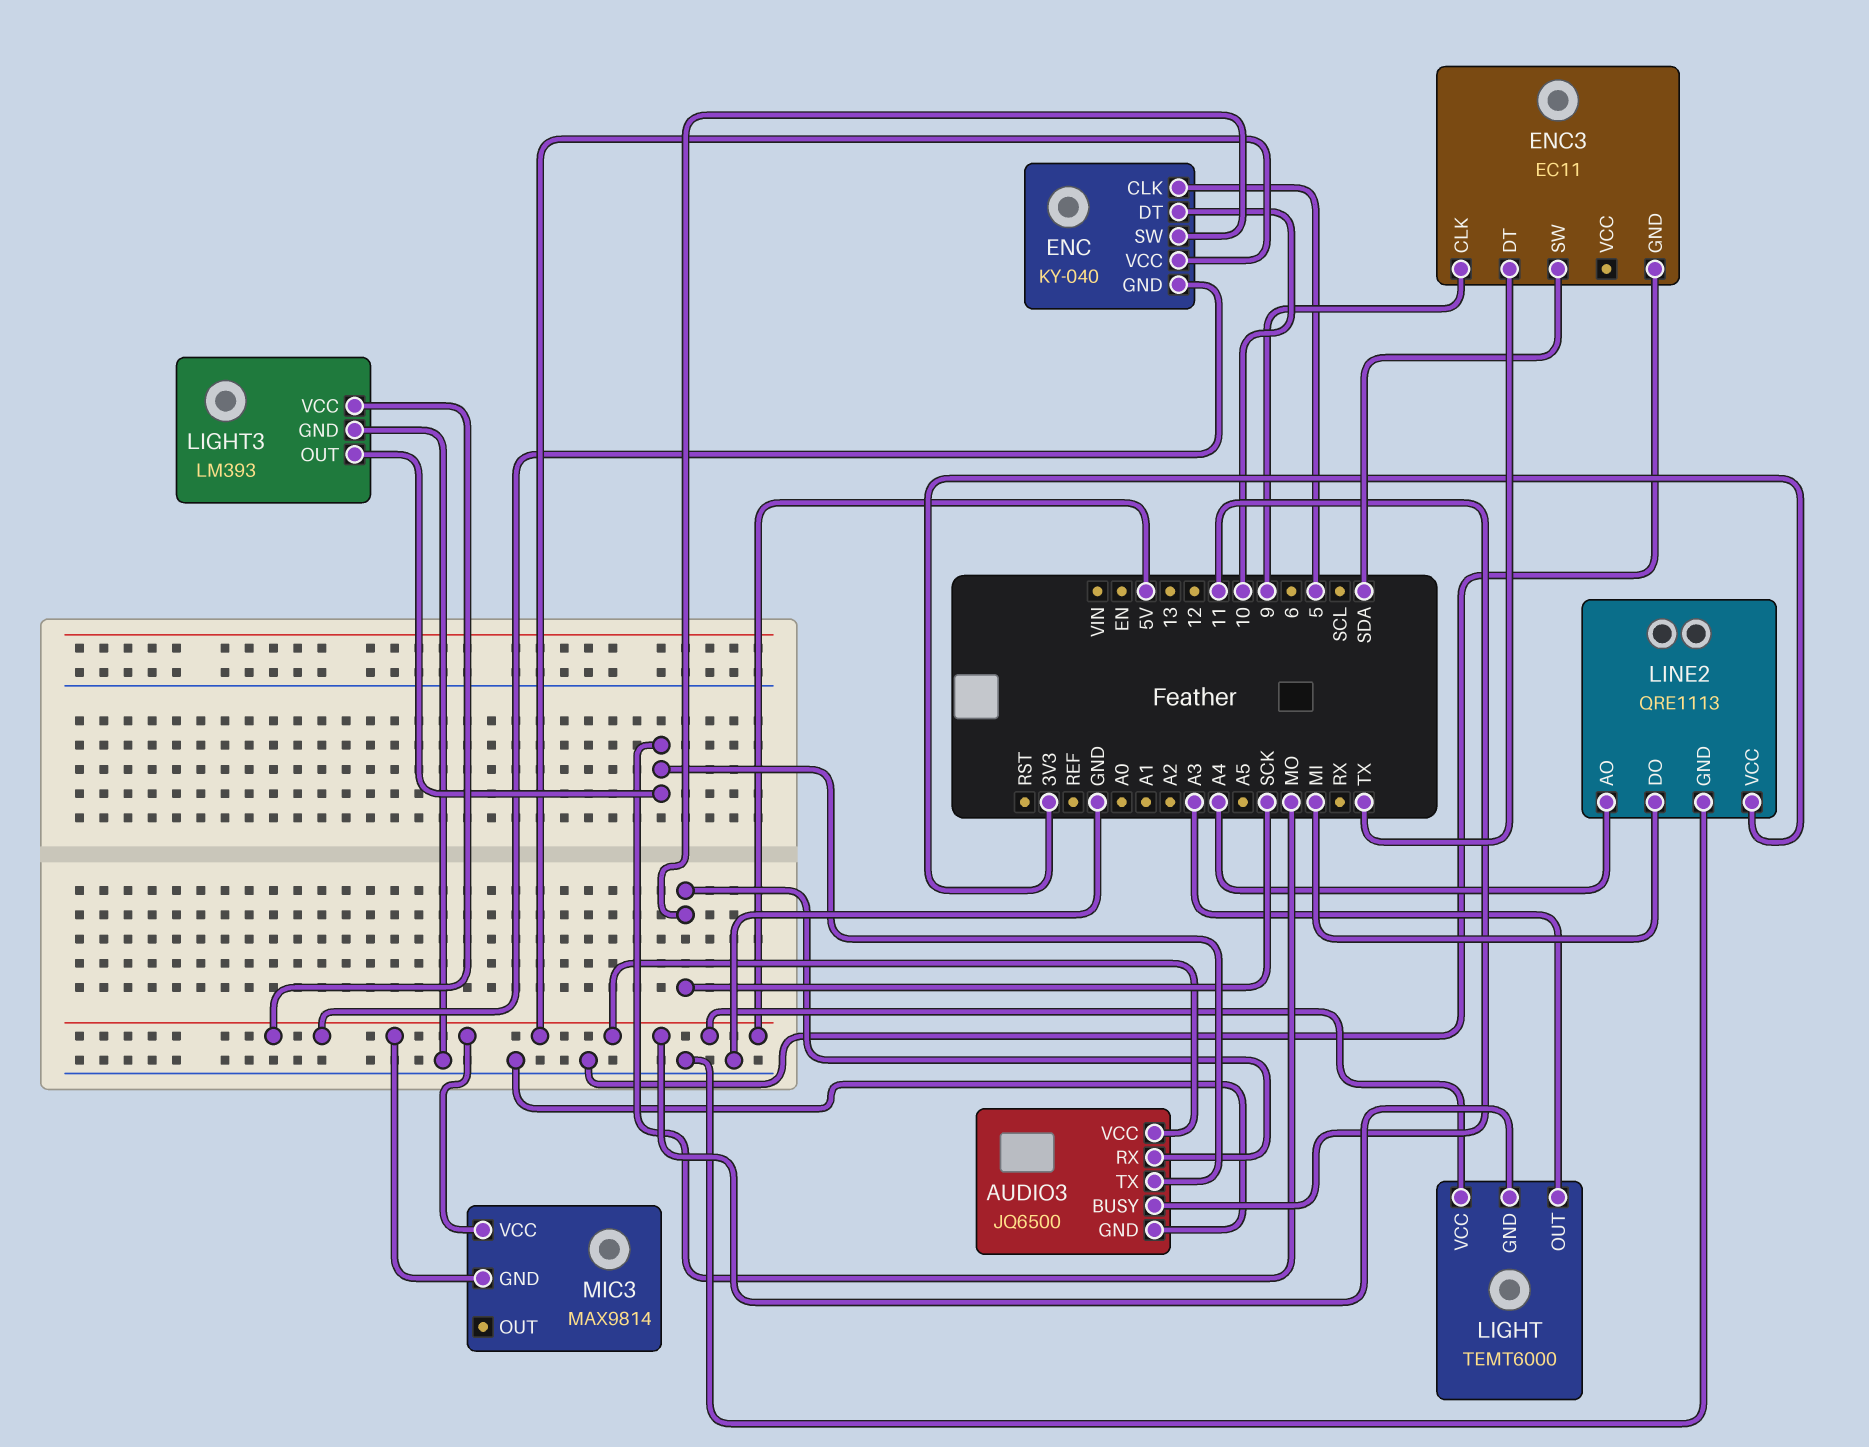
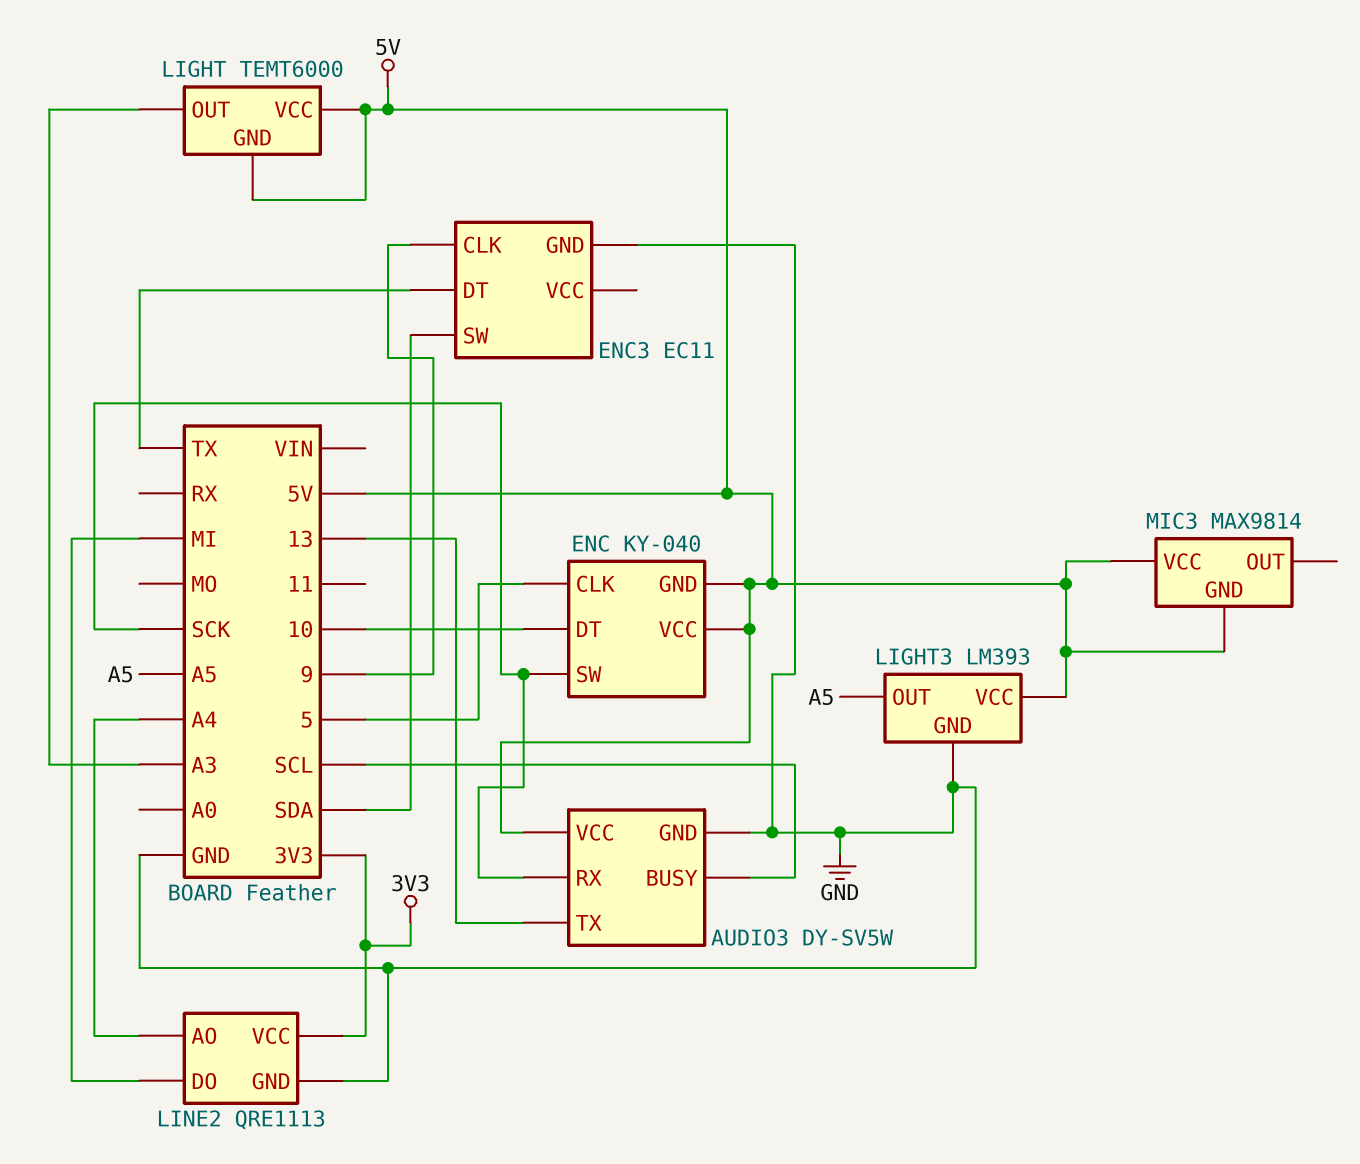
AUDIO3: JQ6500 -> DY-SV5W
AUDIO3 pin BUSY: 11 -> SCL
AUDIO3 pin TX: MO -> 13
LIGHT3 pin OUT: MO -> A5

